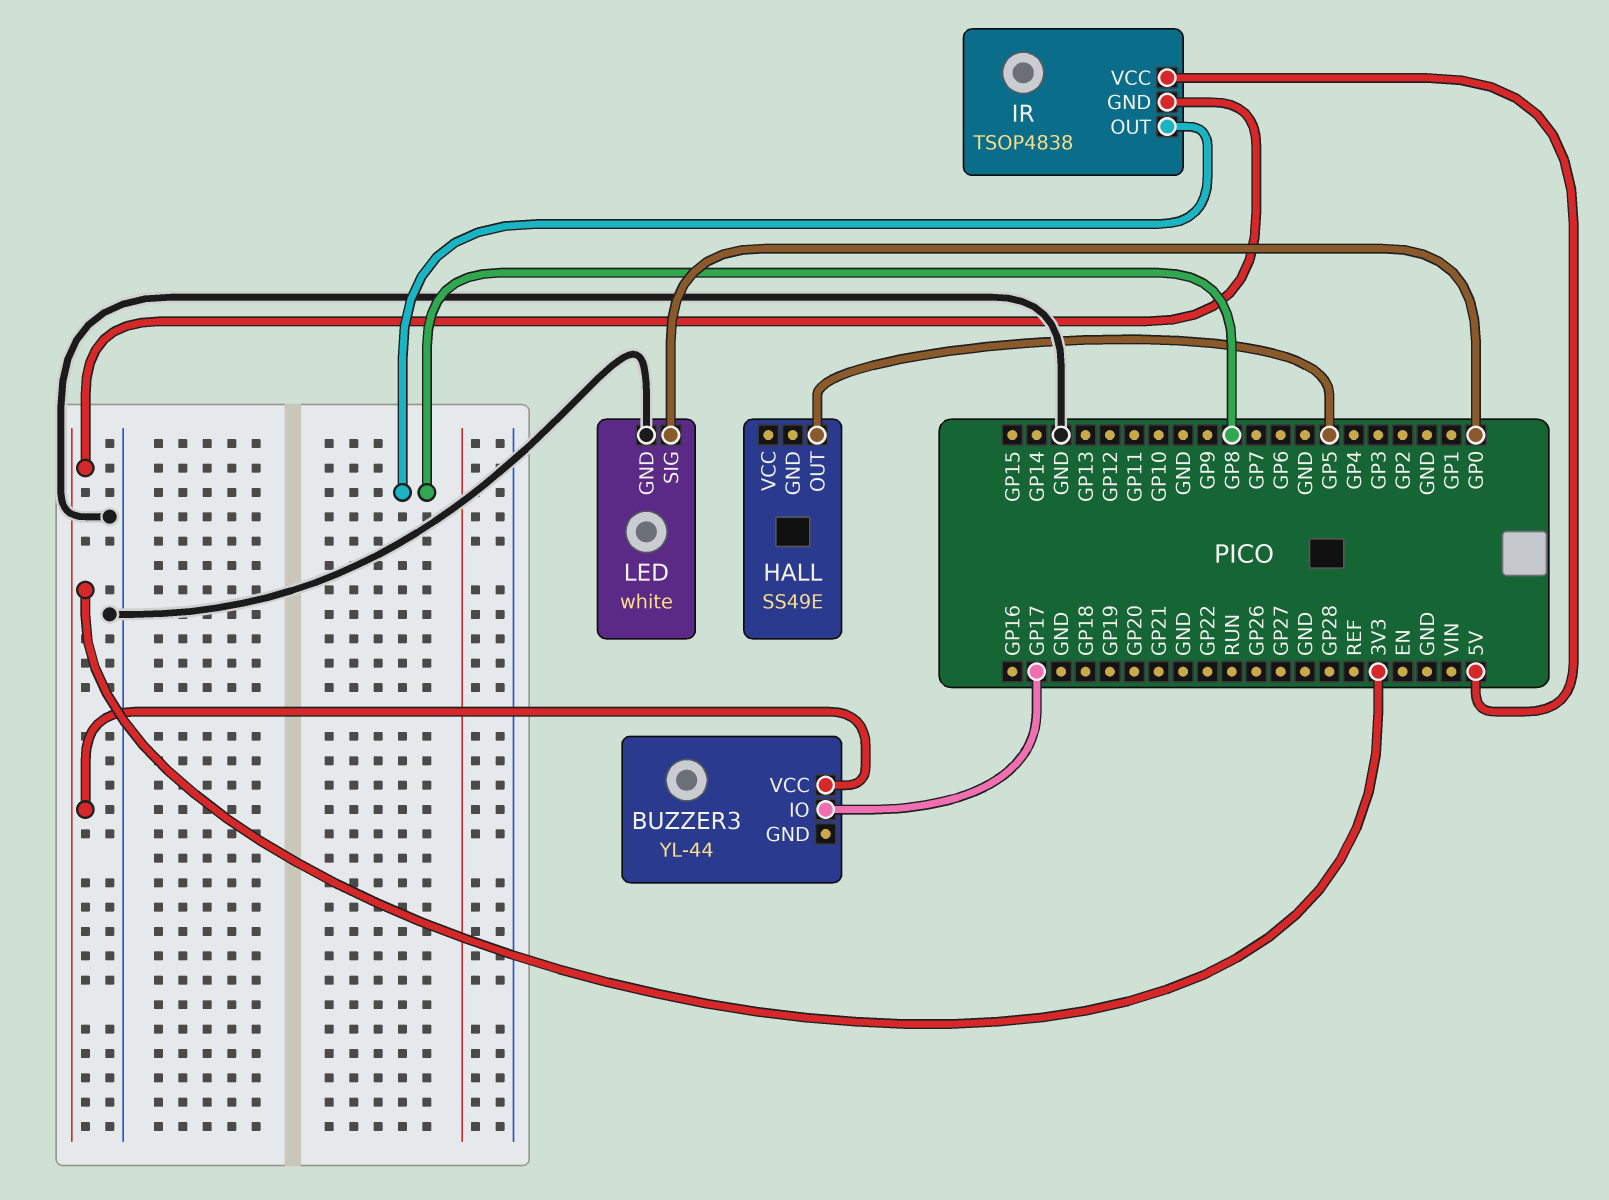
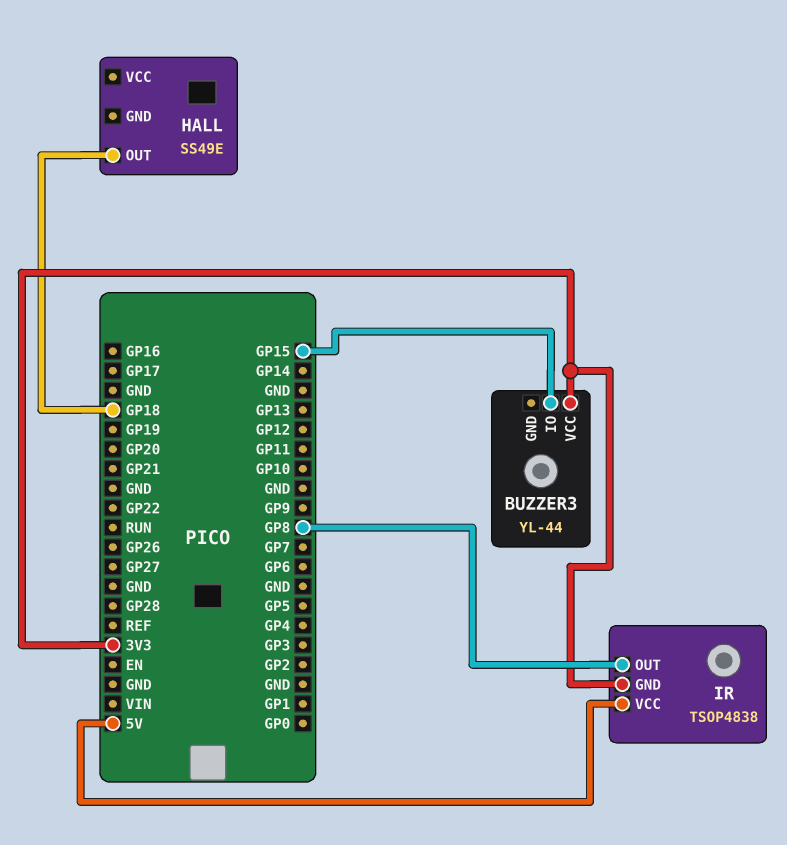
BUZZER3 pin IO: GP17 -> GP15
HALL pin OUT: GP5 -> GP18
LED: white -> none
LED pin GND: GND -> none
LED pin SIG: GP0 -> none

